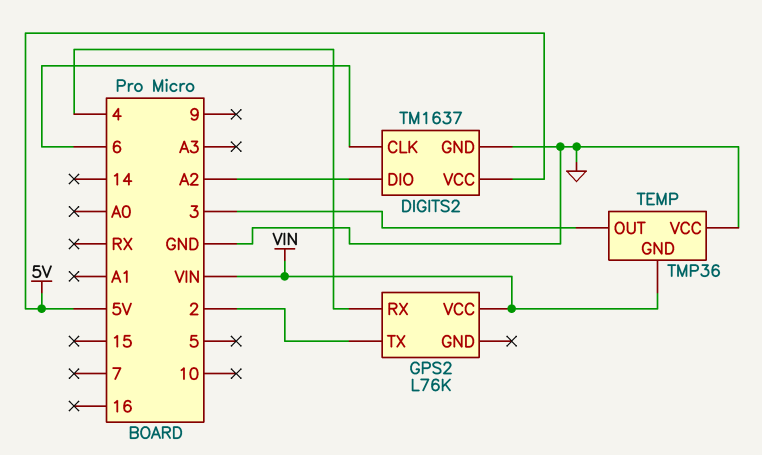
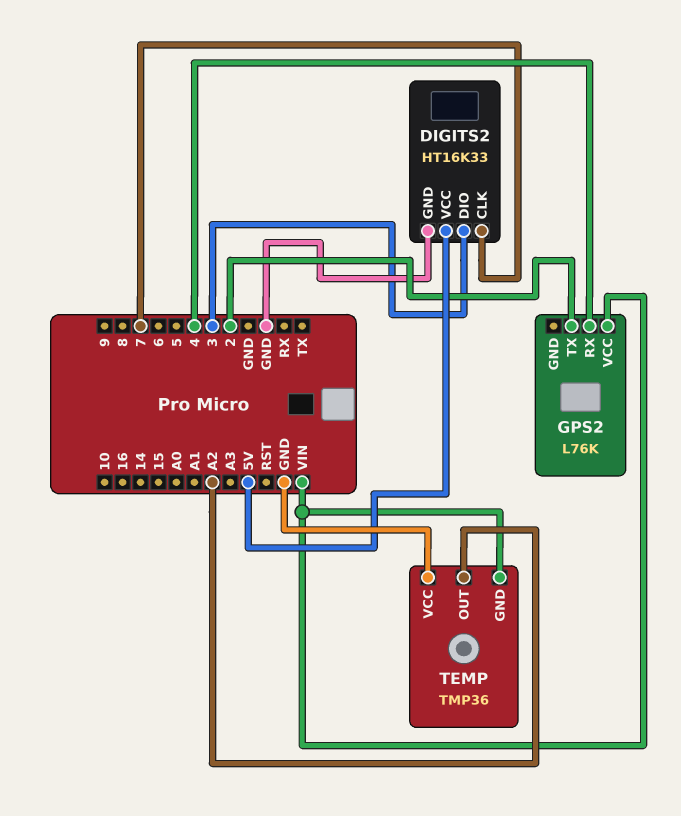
DIGITS2: TM1637 -> HT16K33
DIGITS2 pin CLK: 6 -> 7
DIGITS2 pin DIO: A2 -> 3
TEMP pin OUT: 3 -> A2

